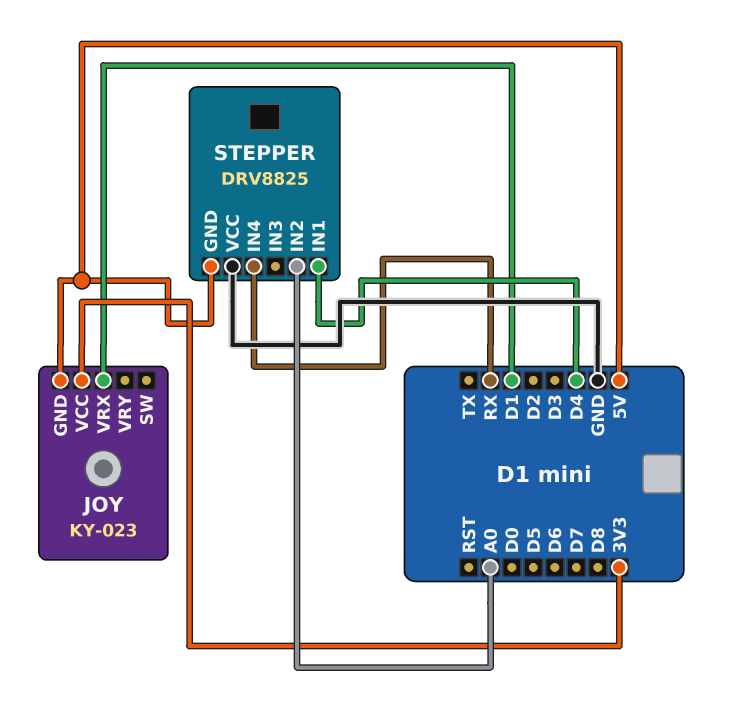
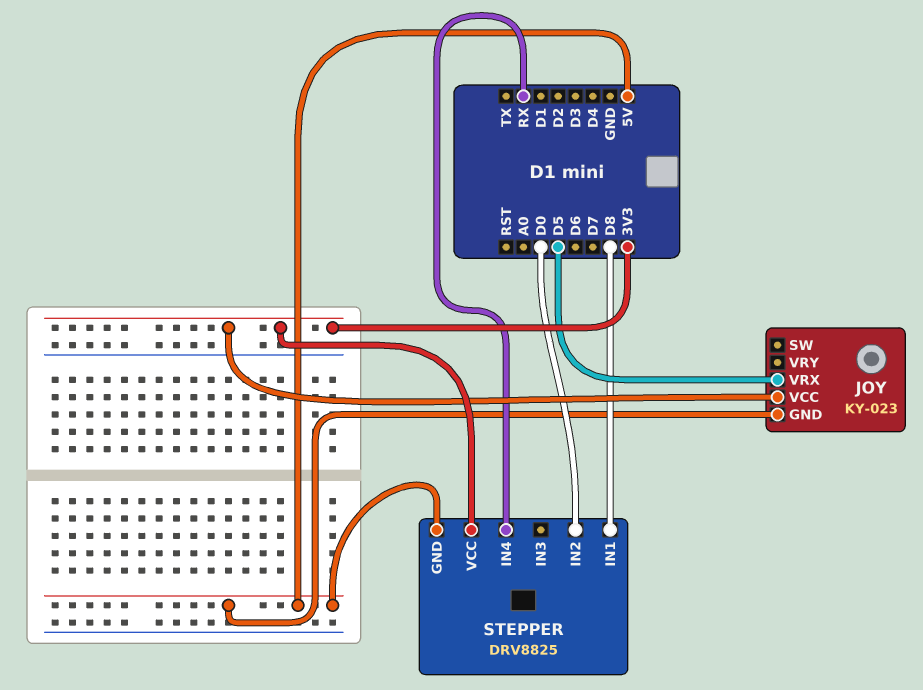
JOY pin VRX: D1 -> D5
STEPPER pin IN1: D4 -> D8
STEPPER pin IN2: A0 -> D0
STEPPER pin VCC: GND -> 3V3

